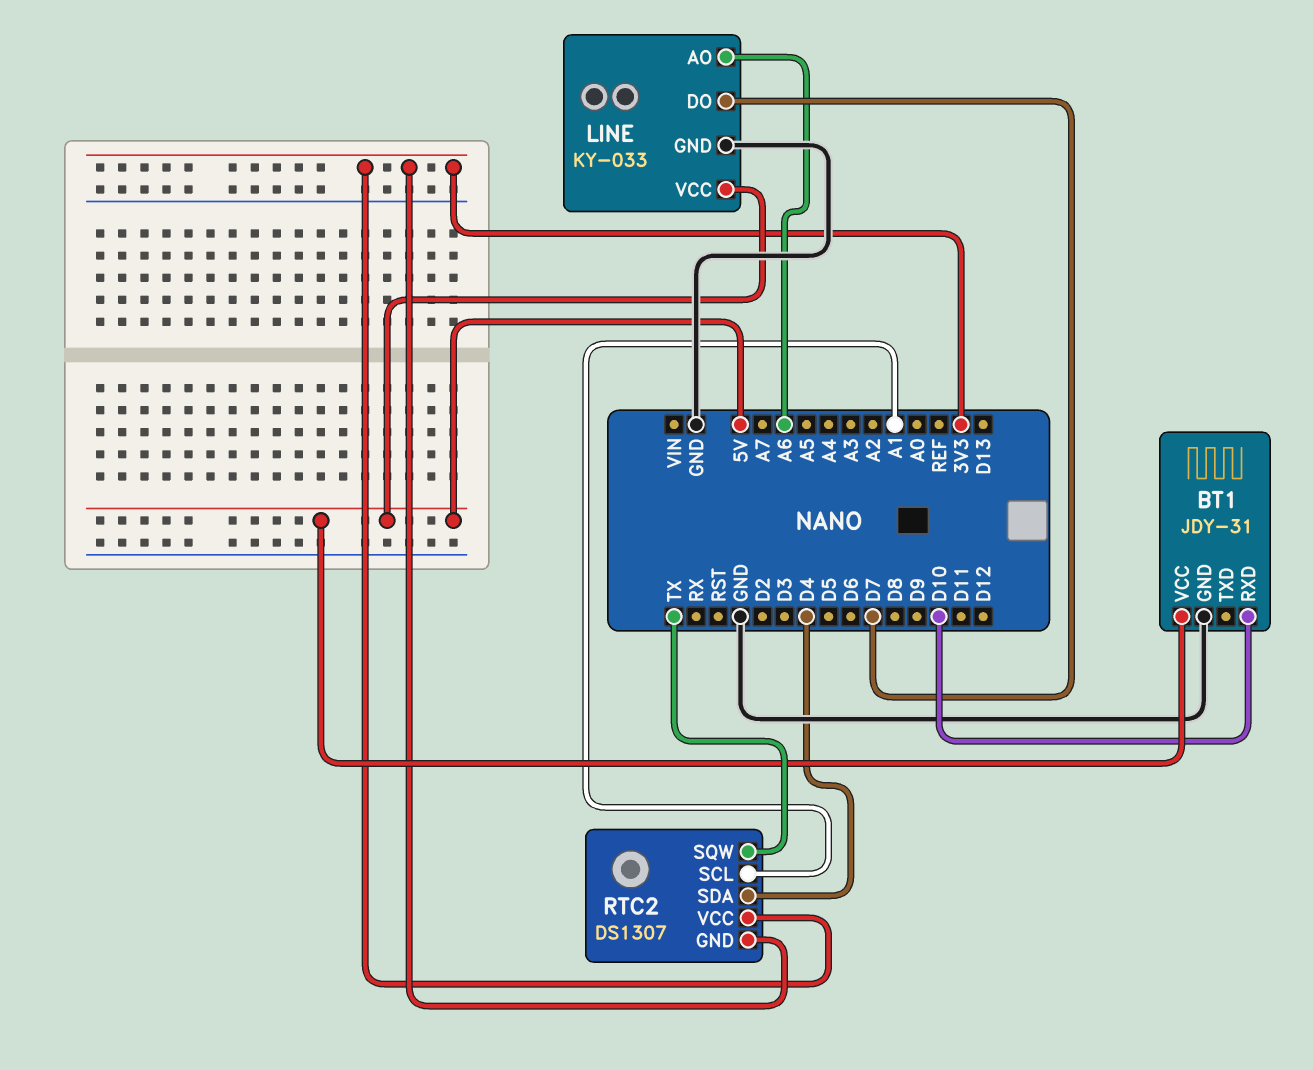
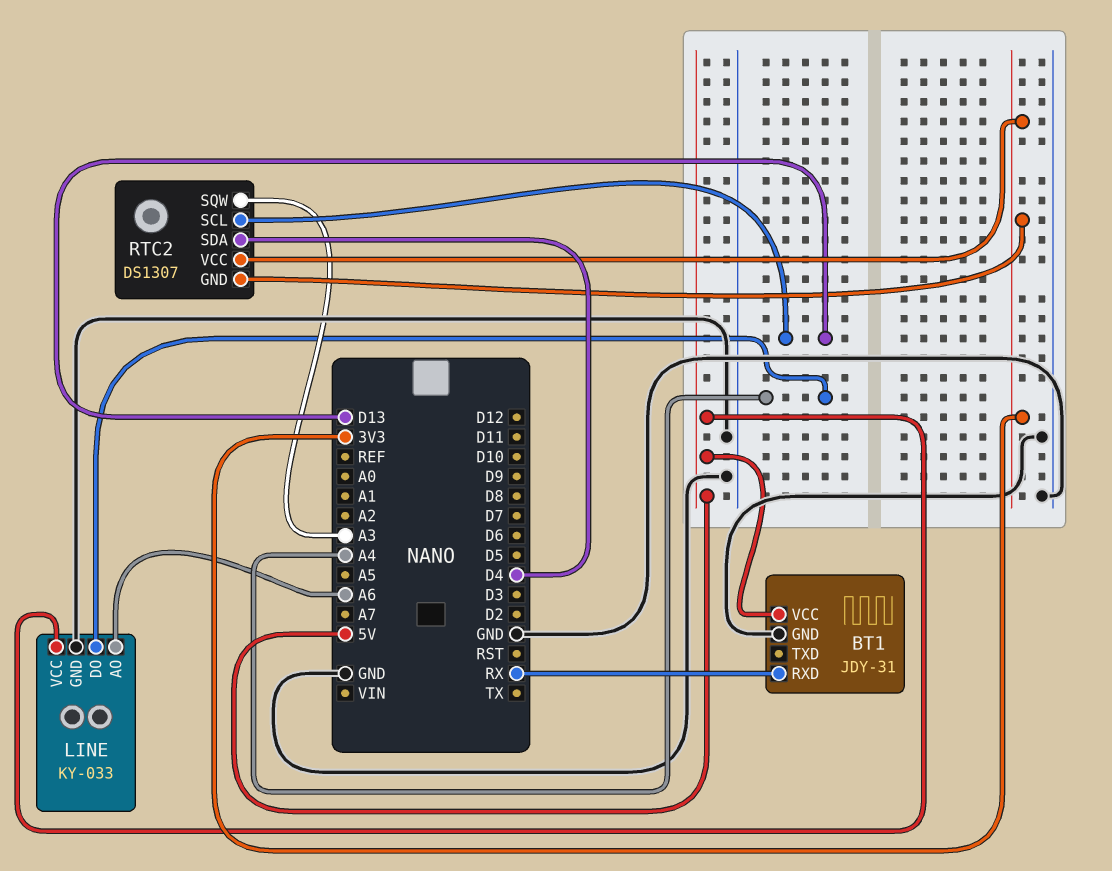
BT1 pin RXD: D10 -> RX
LINE pin DO: D7 -> A4
RTC2 pin SCL: A1 -> D13
RTC2 pin SQW: TX -> A3

